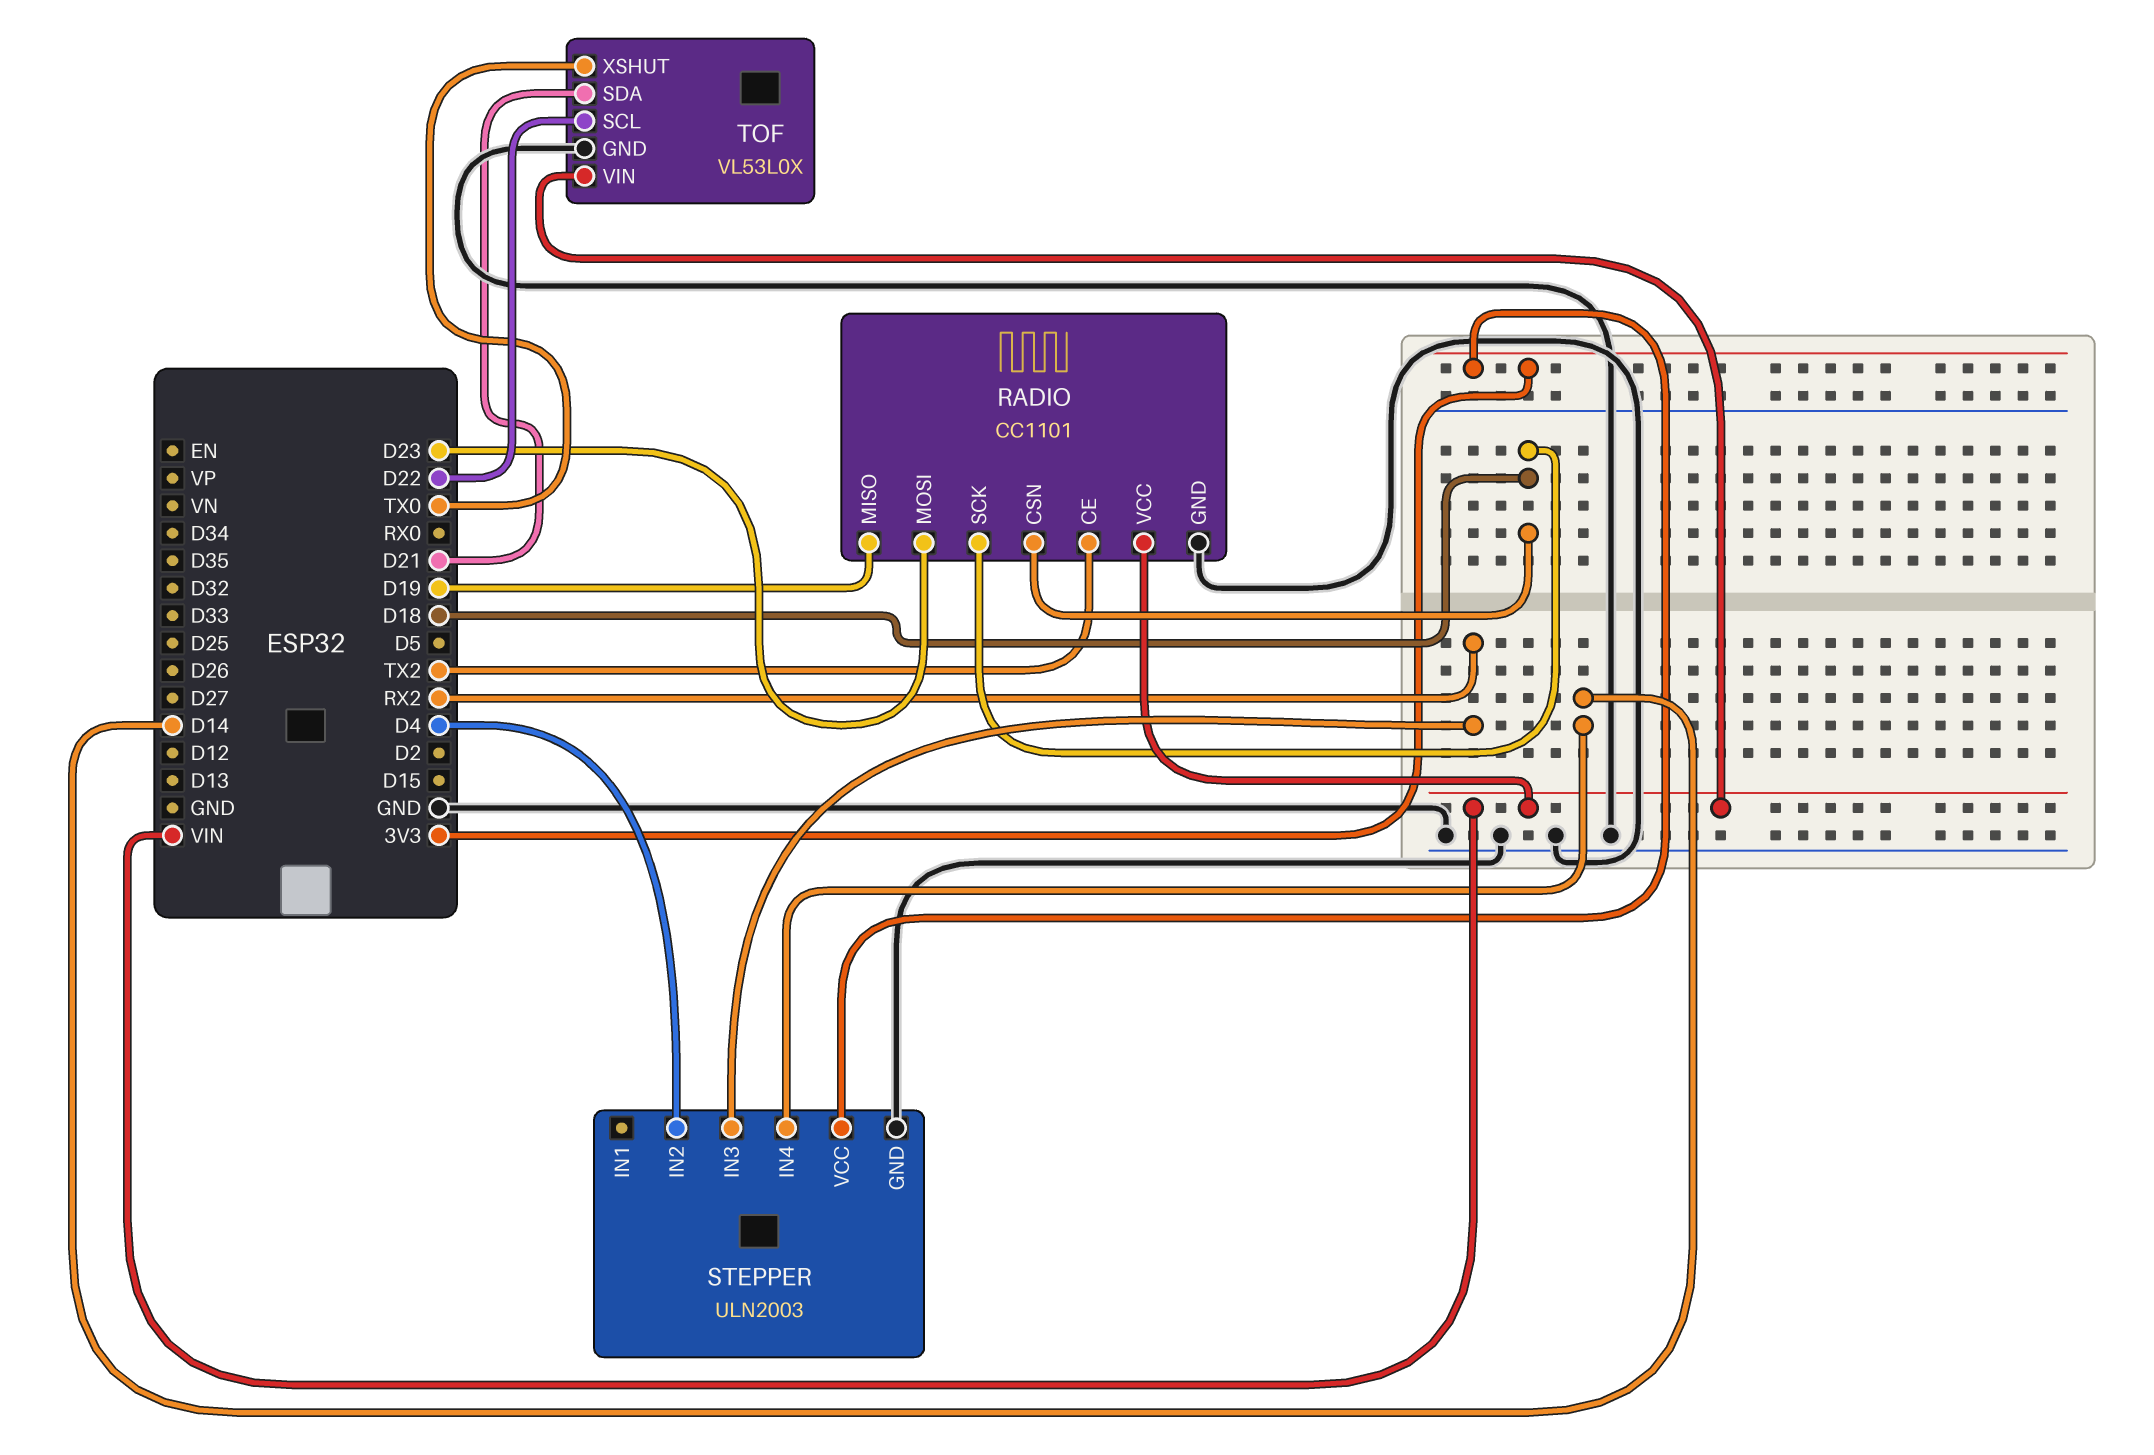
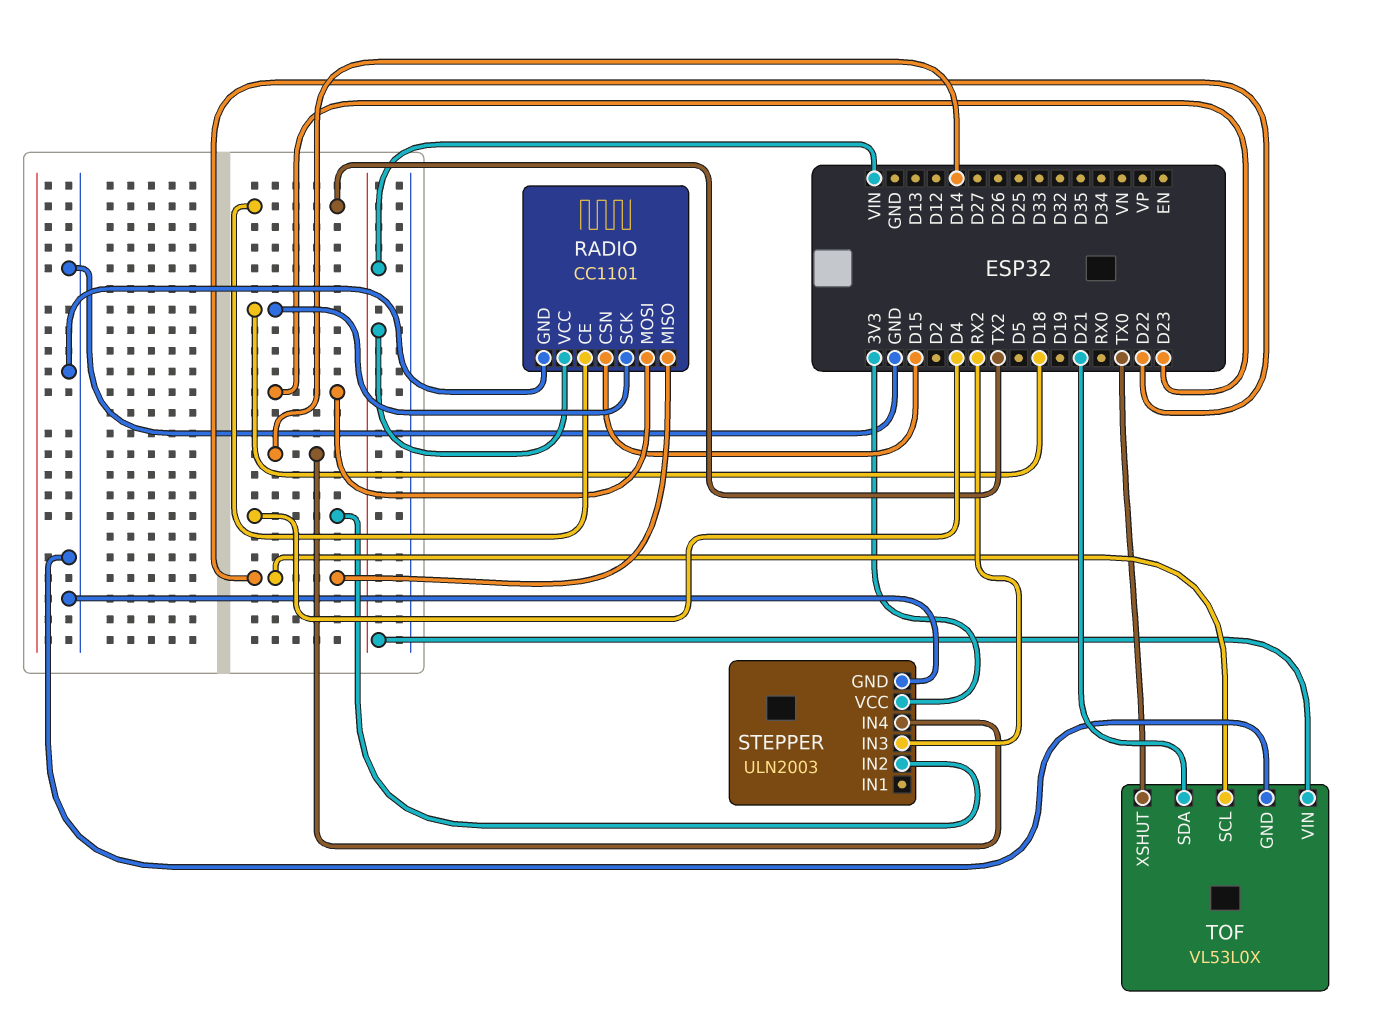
RADIO pin CSN: D18 -> D15
RADIO pin MISO: D19 -> D22

